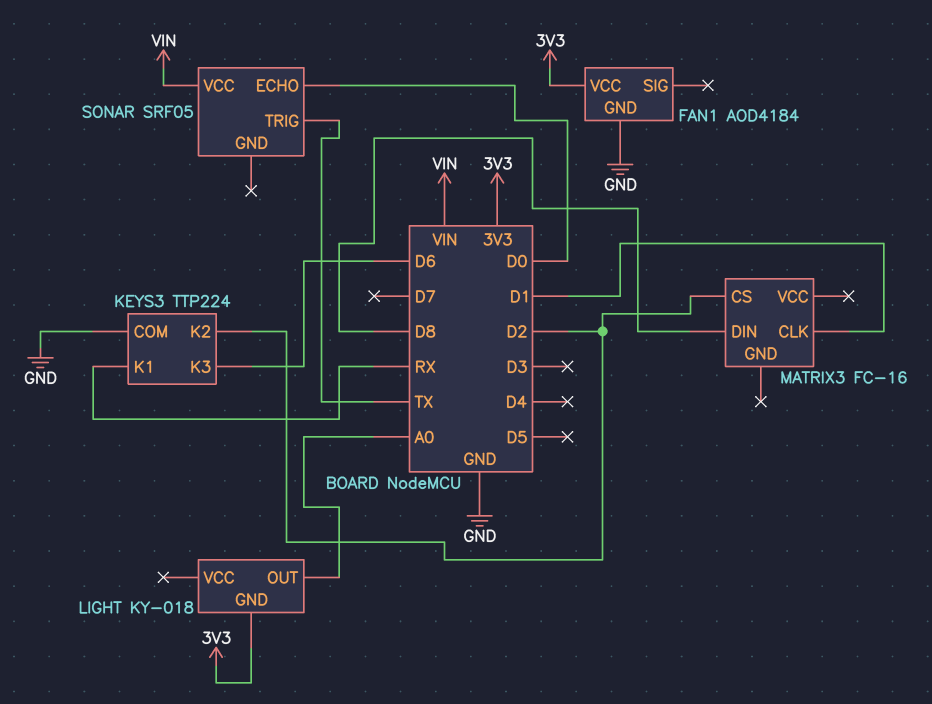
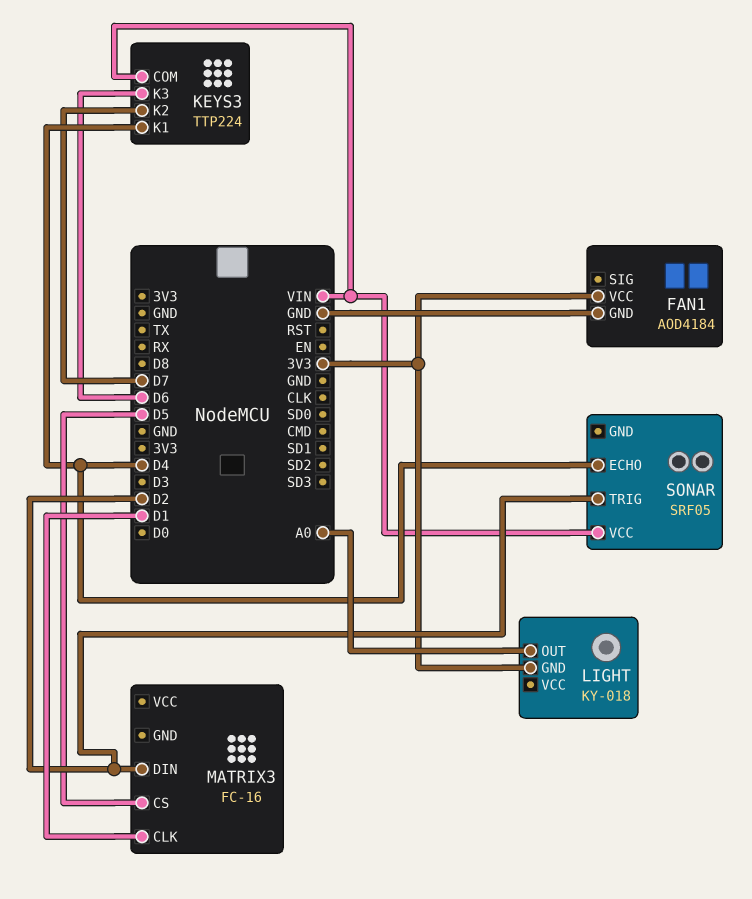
KEYS3 pin COM: GND -> VIN
KEYS3 pin K1: RX -> D4
KEYS3 pin K2: D2 -> D7
MATRIX3 pin CS: D2 -> D5
MATRIX3 pin DIN: D8 -> D2
SONAR pin ECHO: D0 -> D4
SONAR pin TRIG: TX -> D2

